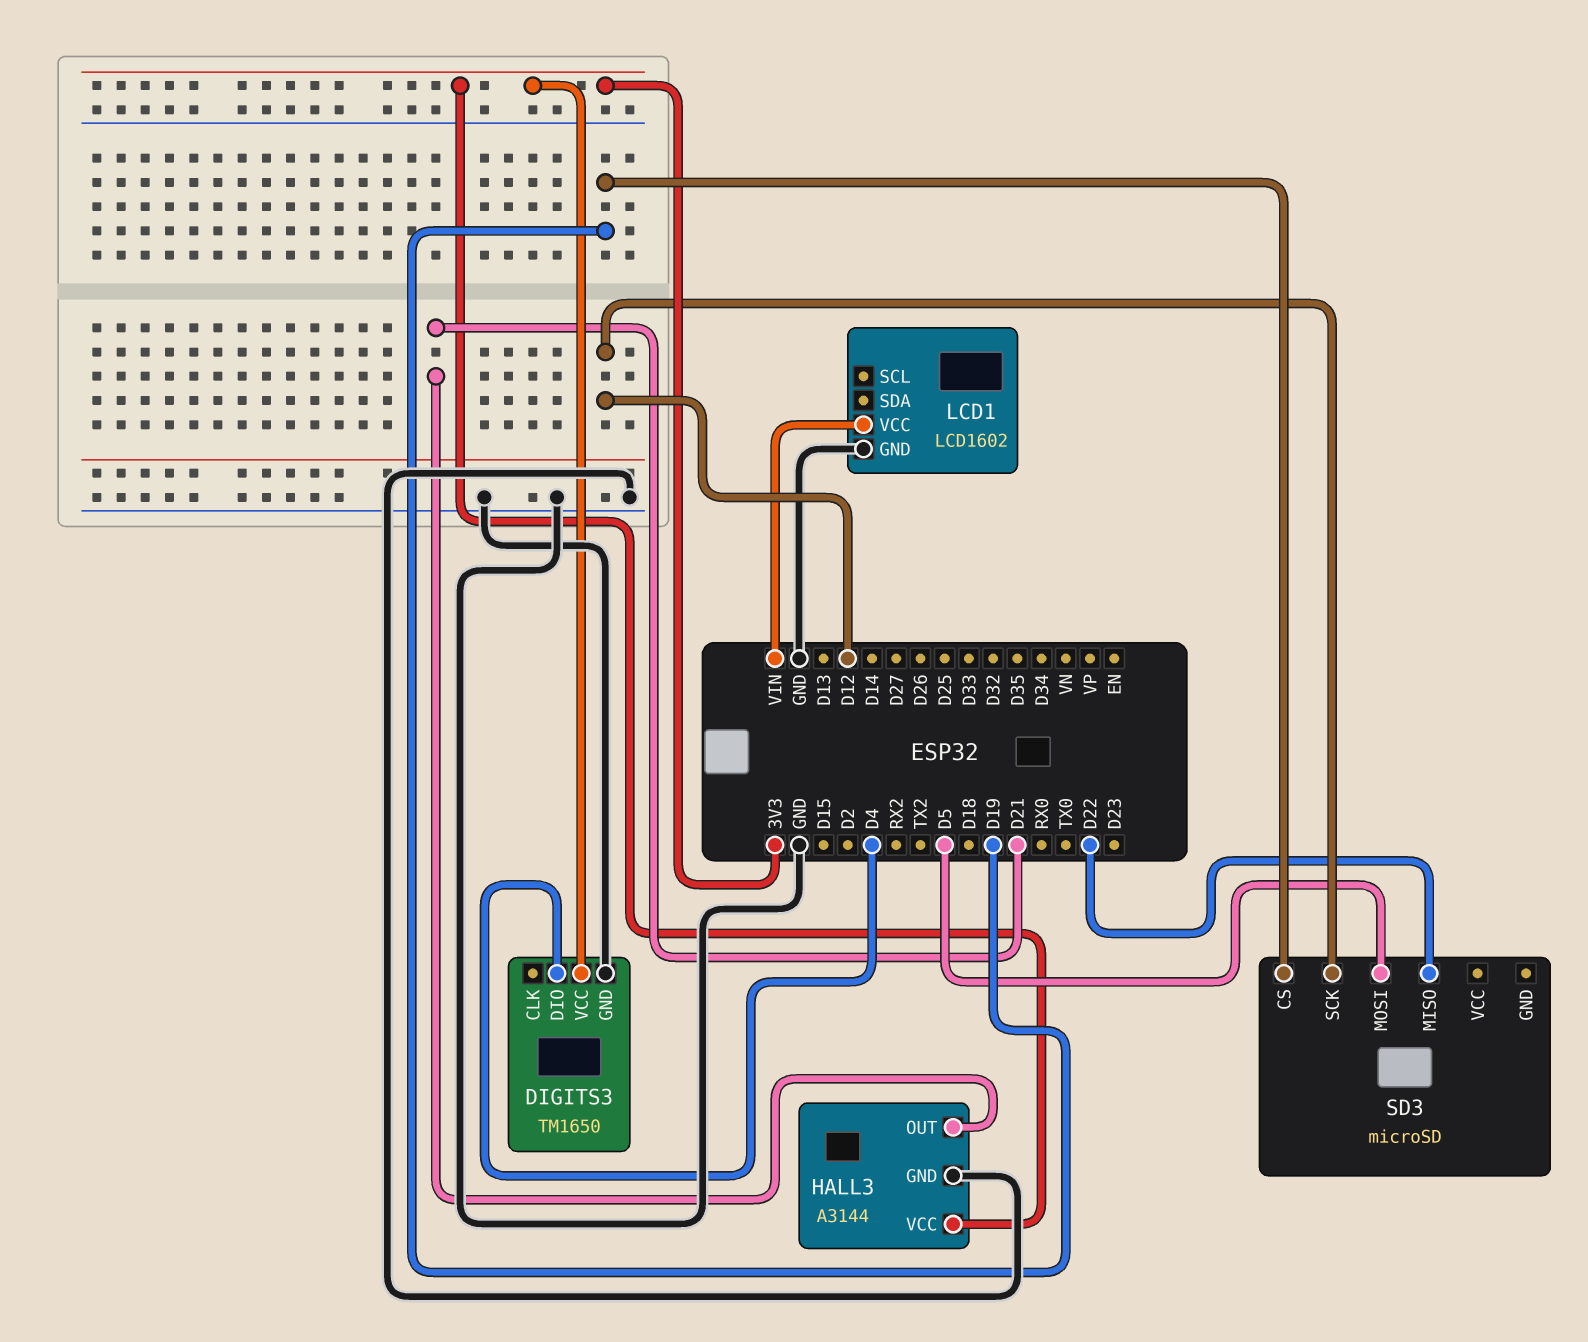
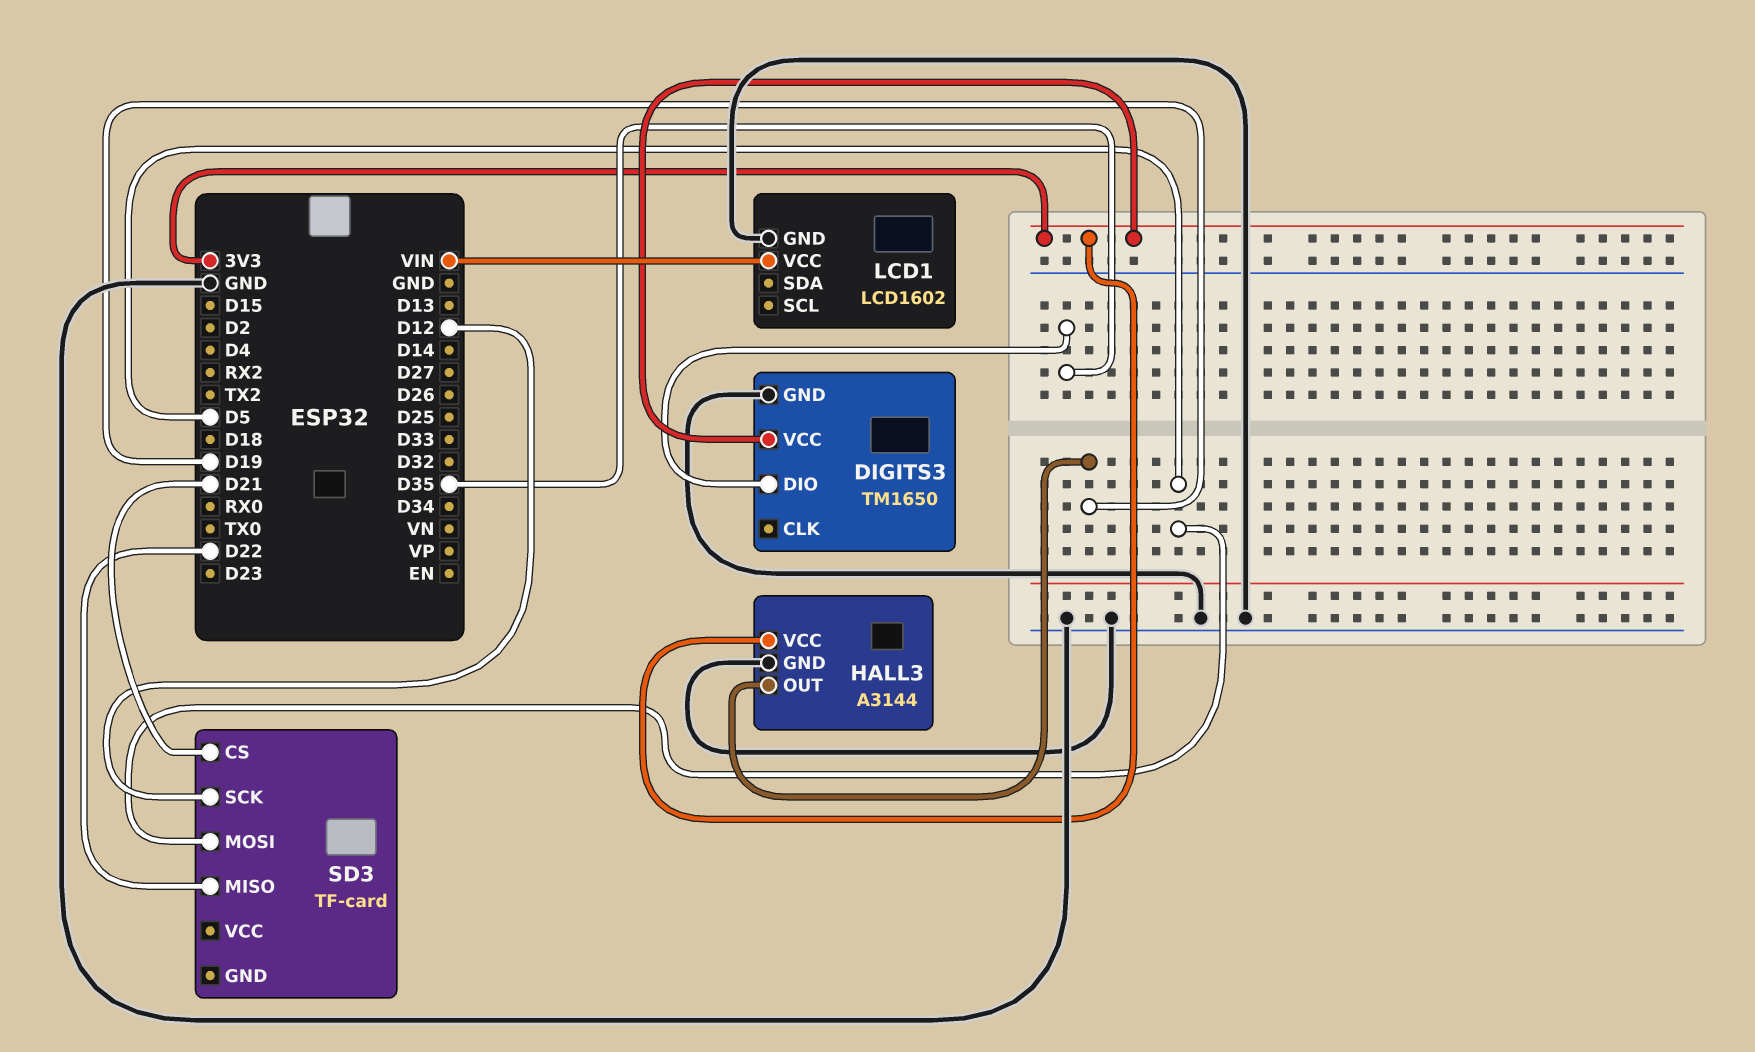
DIGITS3 pin DIO: D4 -> D35
HALL3 pin OUT: D21 -> D19
SD3: microSD -> TF-card
SD3 pin CS: D19 -> D21

